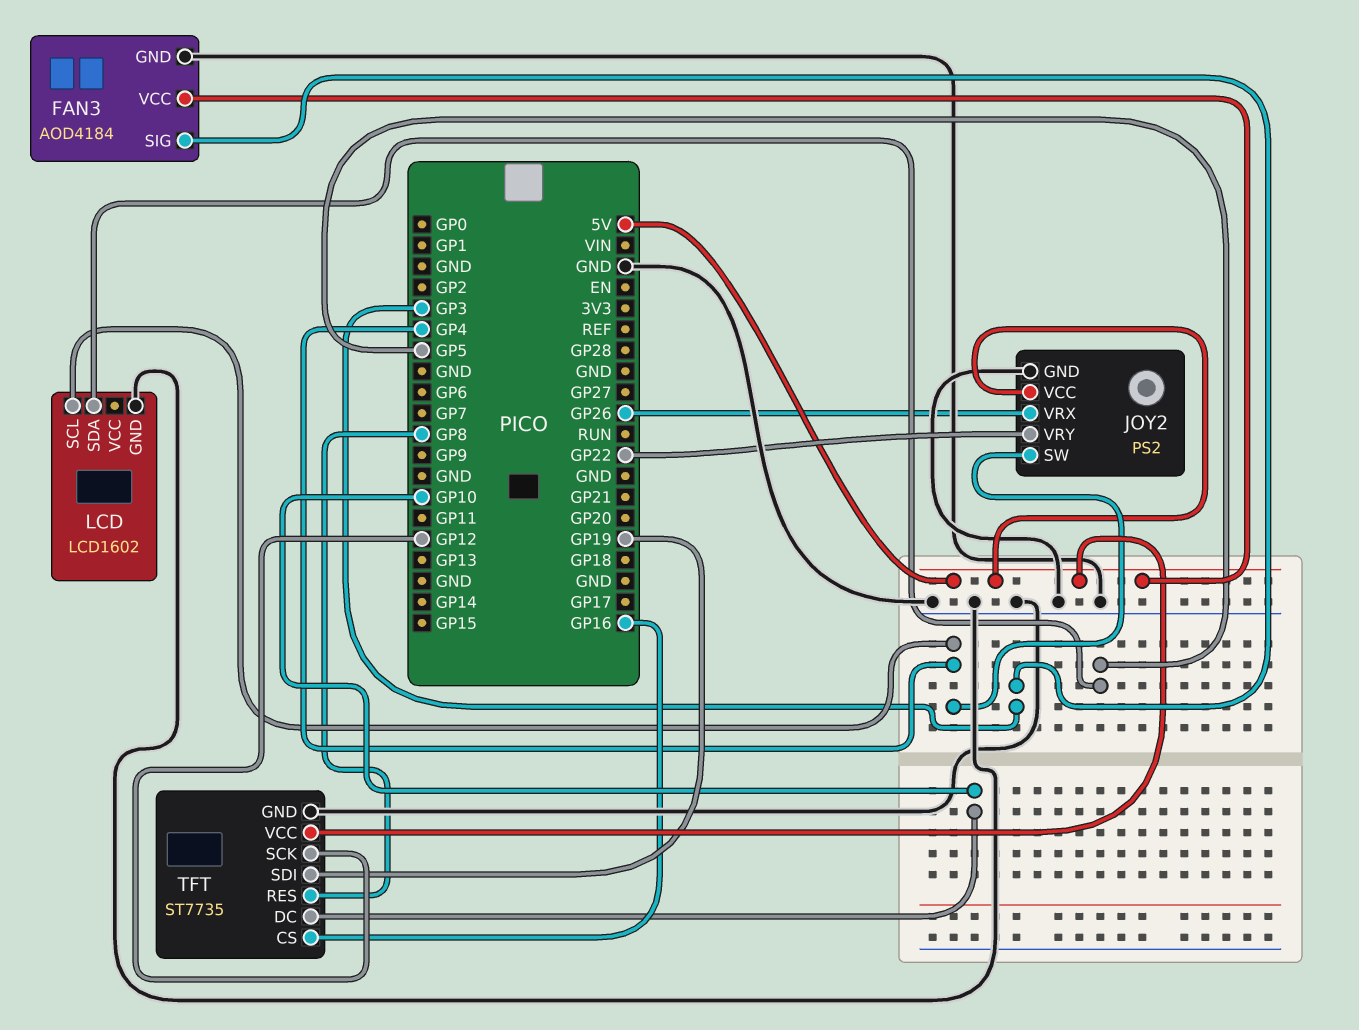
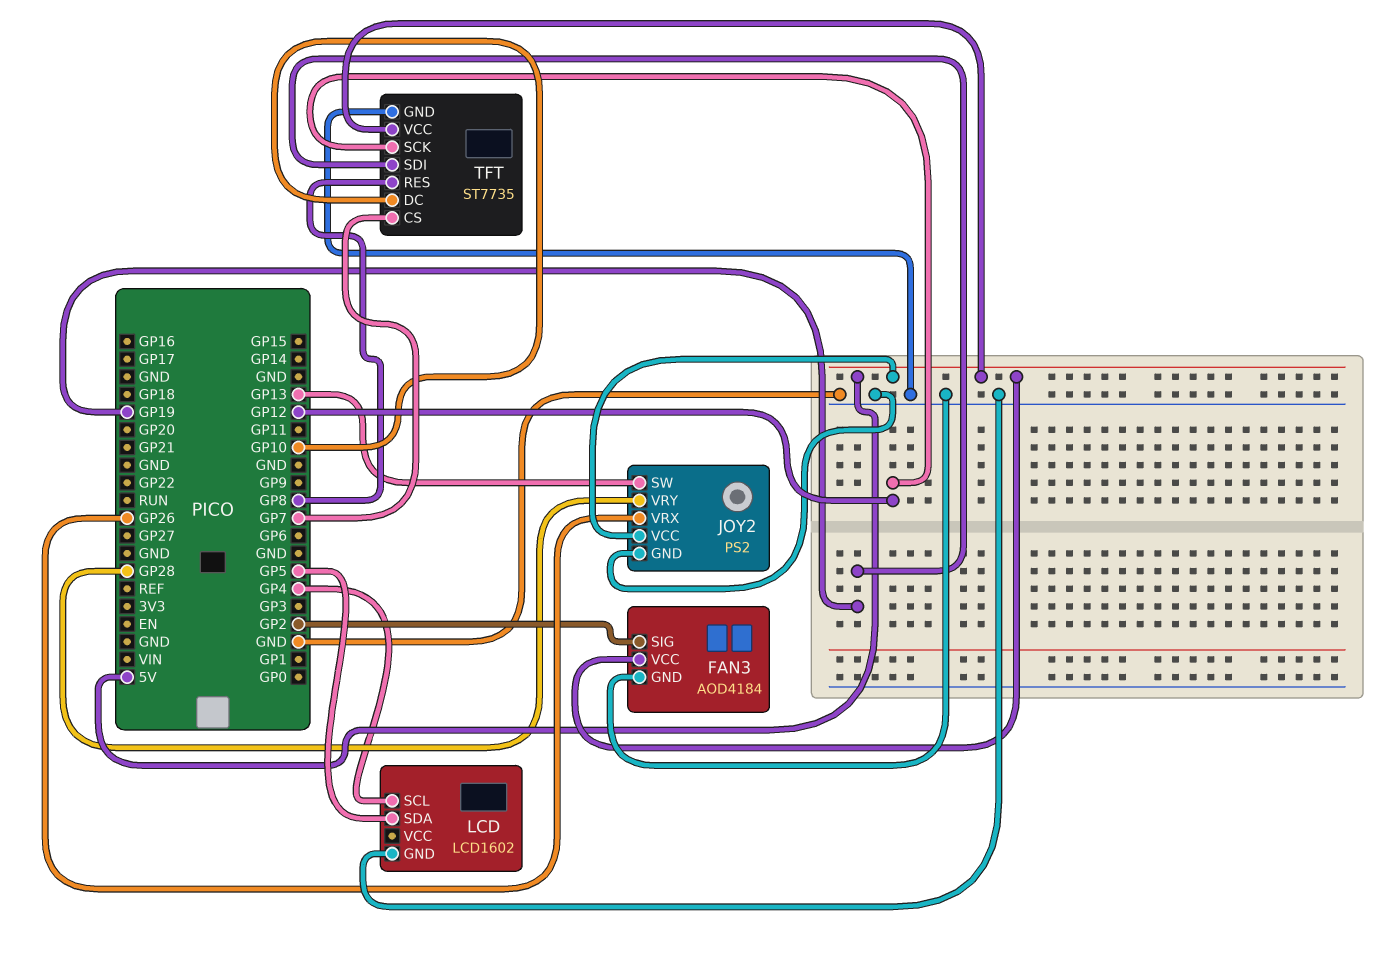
FAN3 pin SIG: GP3 -> GP2
JOY2 pin SW: GP4 -> GP13
JOY2 pin VRY: GP22 -> GP28
TFT pin CS: GP16 -> GP7

